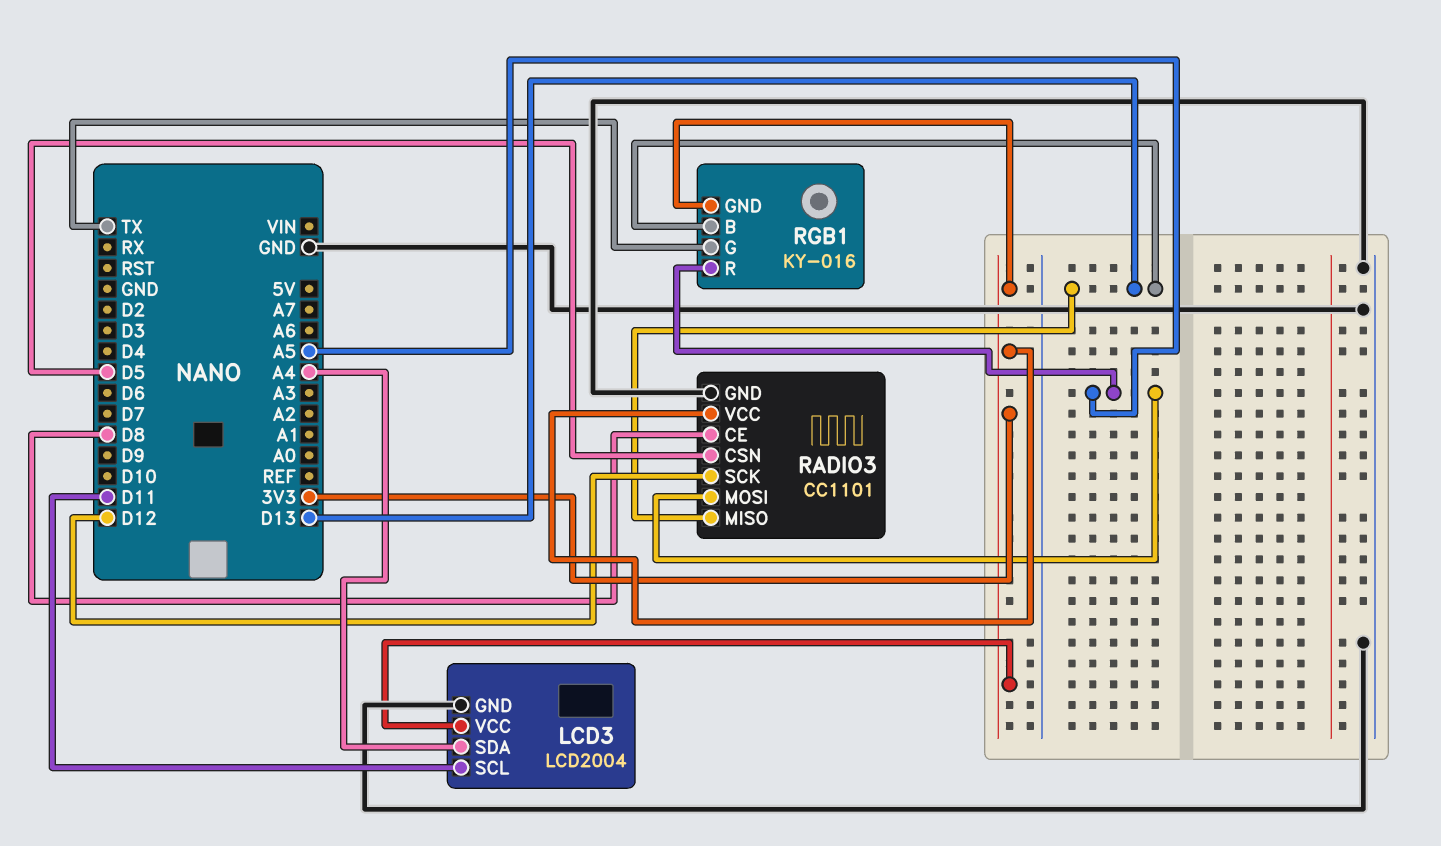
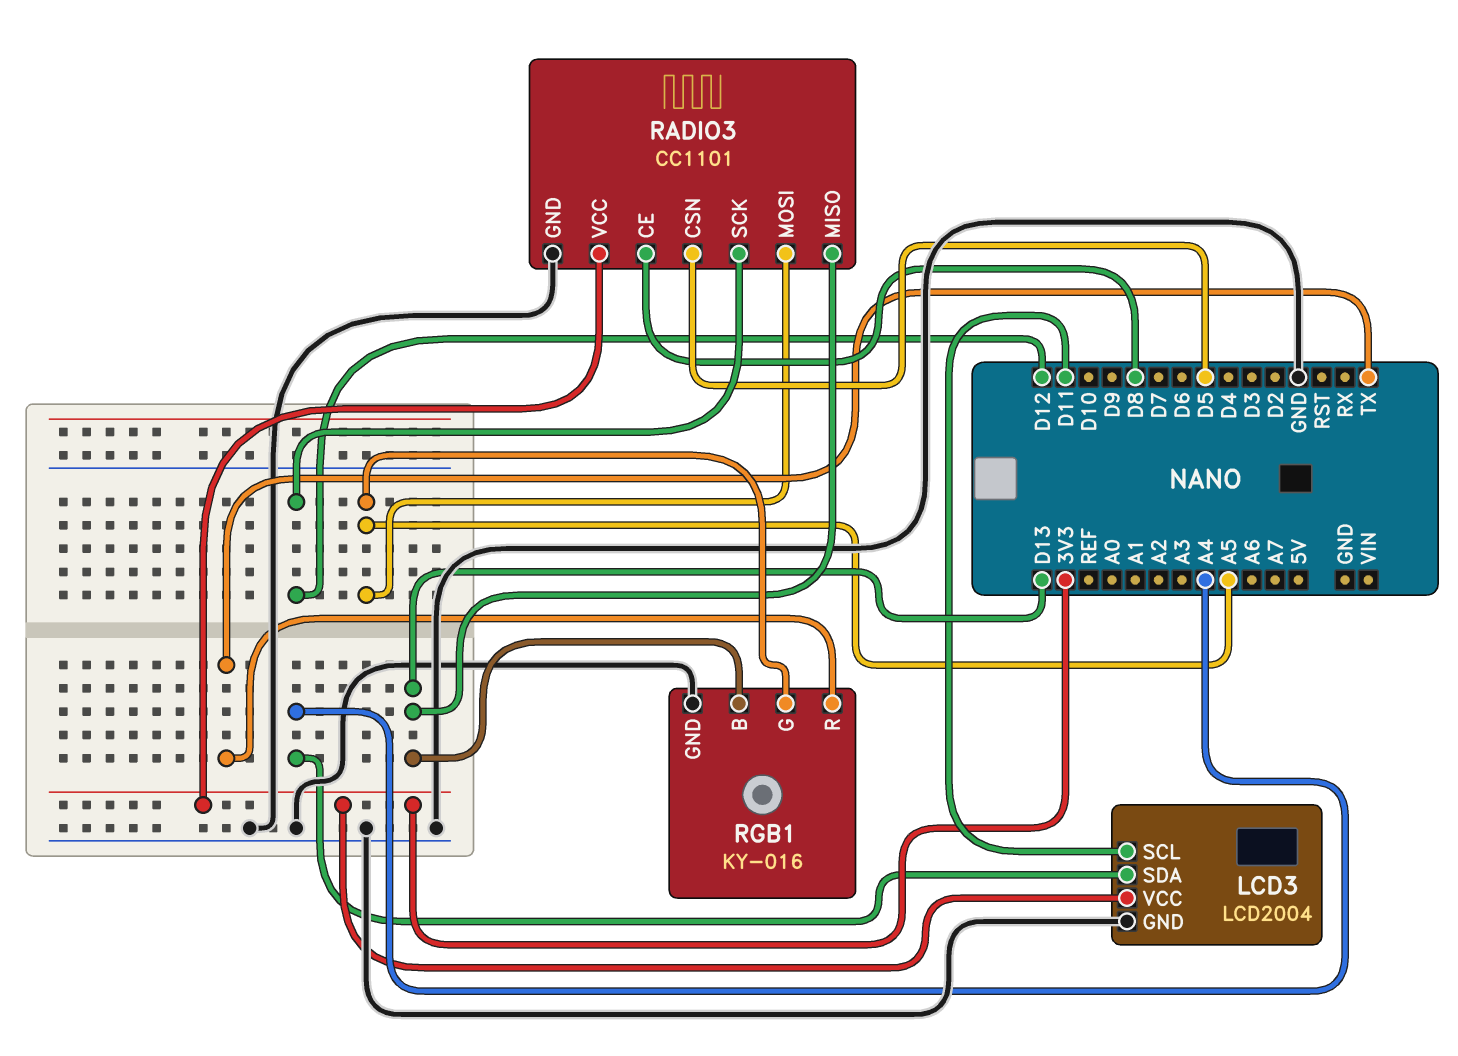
RGB1 pin G: TX -> A5
RGB1 pin GND: 3V3 -> GND
RGB1 pin R: A5 -> TX

